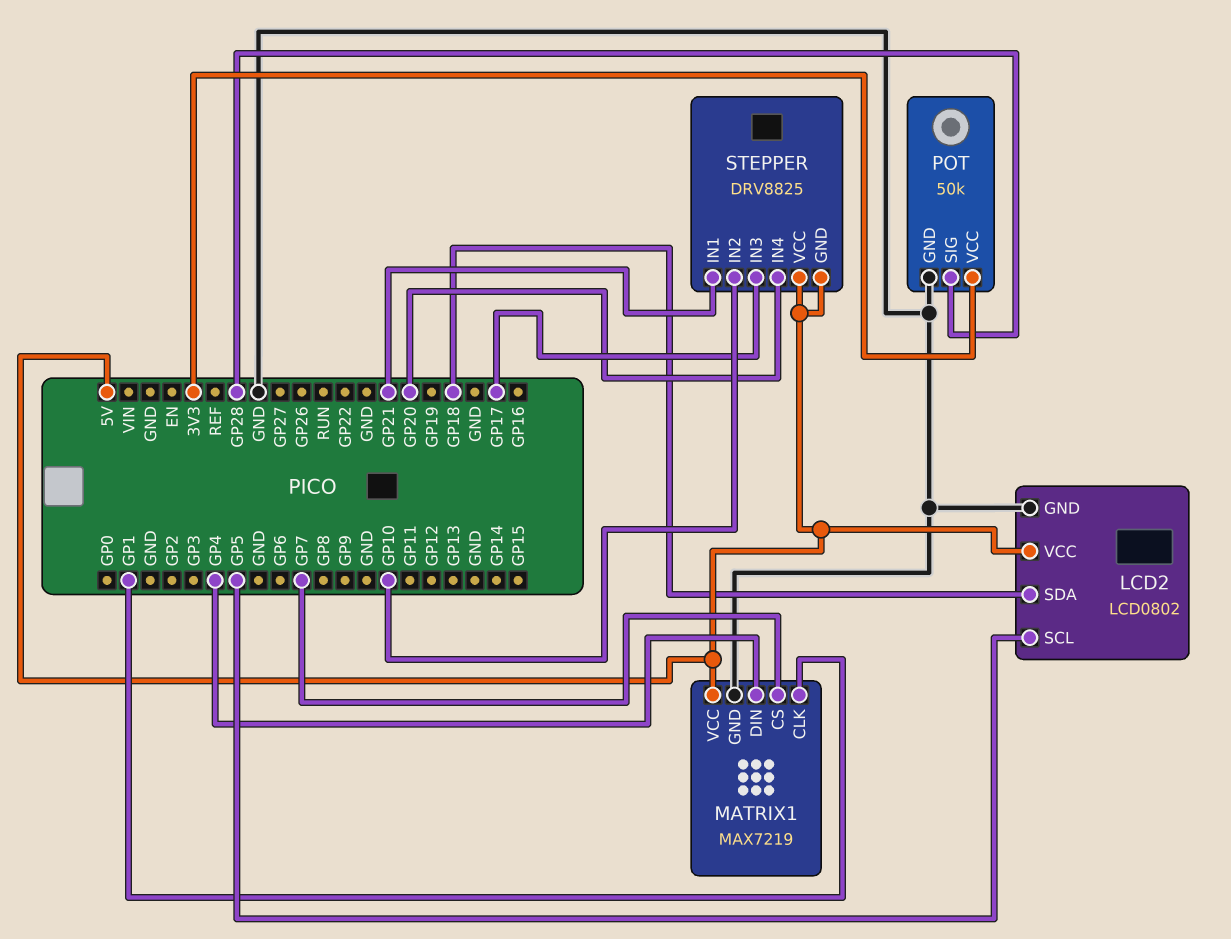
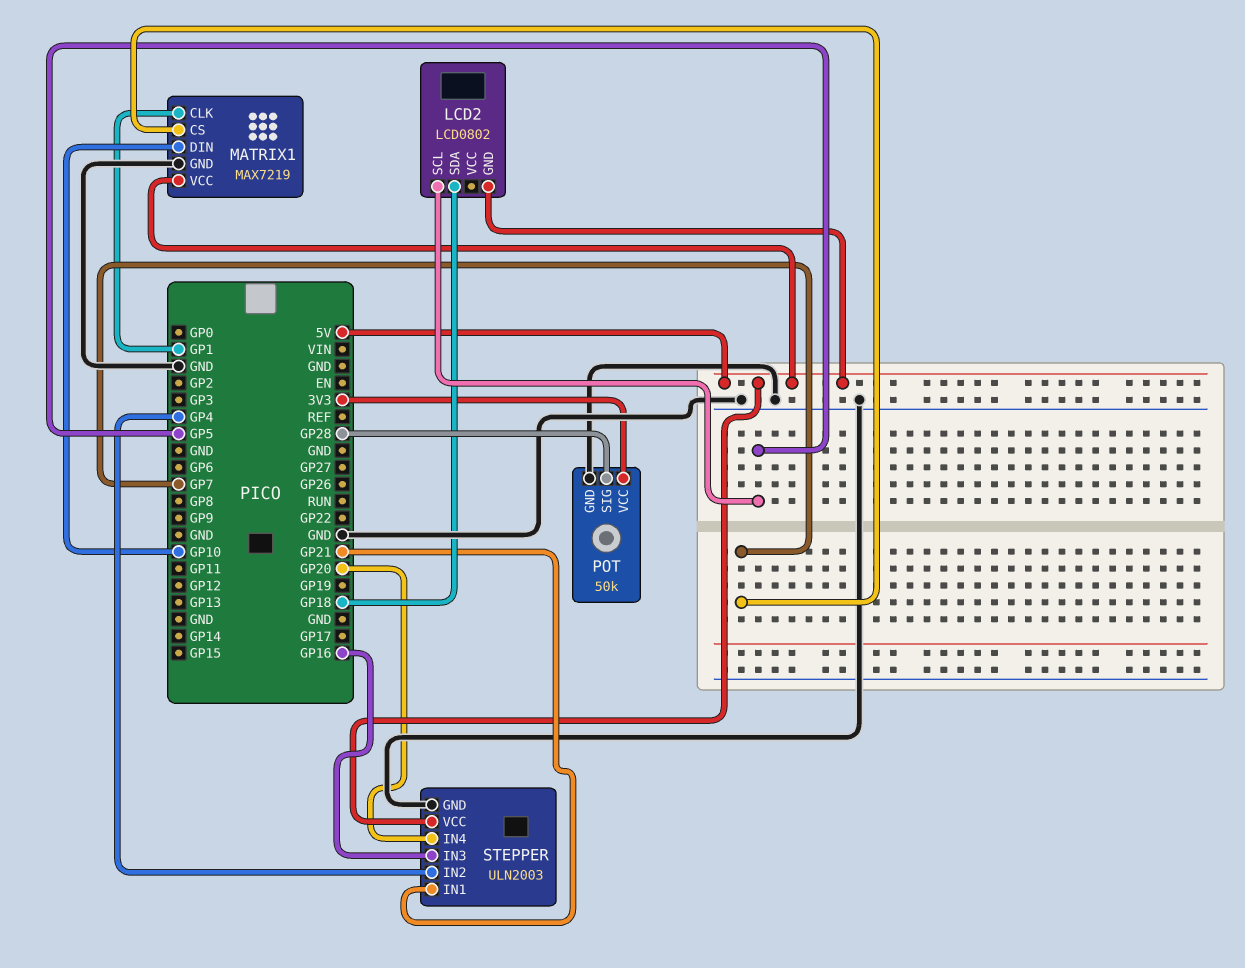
LCD2 pin GND: GND -> 5V
LCD2 pin VCC: 5V -> none
MATRIX1 pin DIN: GP4 -> GP10
STEPPER: DRV8825 -> ULN2003
STEPPER pin GND: 5V -> GND
STEPPER pin IN2: GP10 -> GP4
STEPPER pin IN3: GP17 -> GP16

